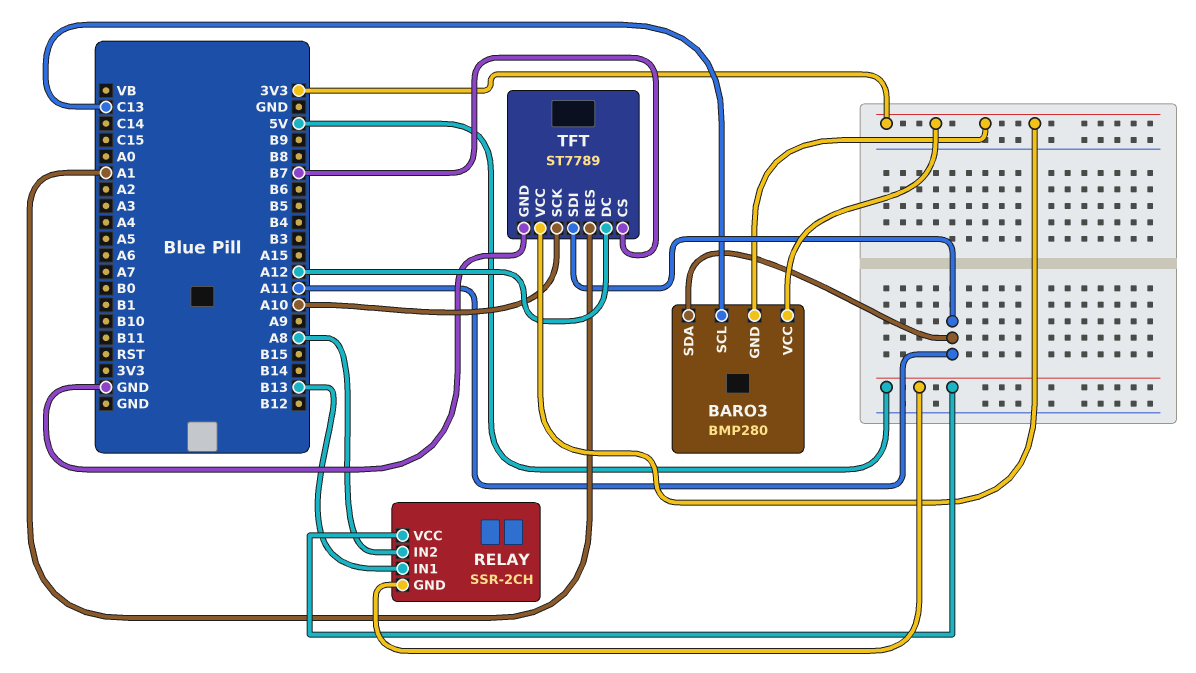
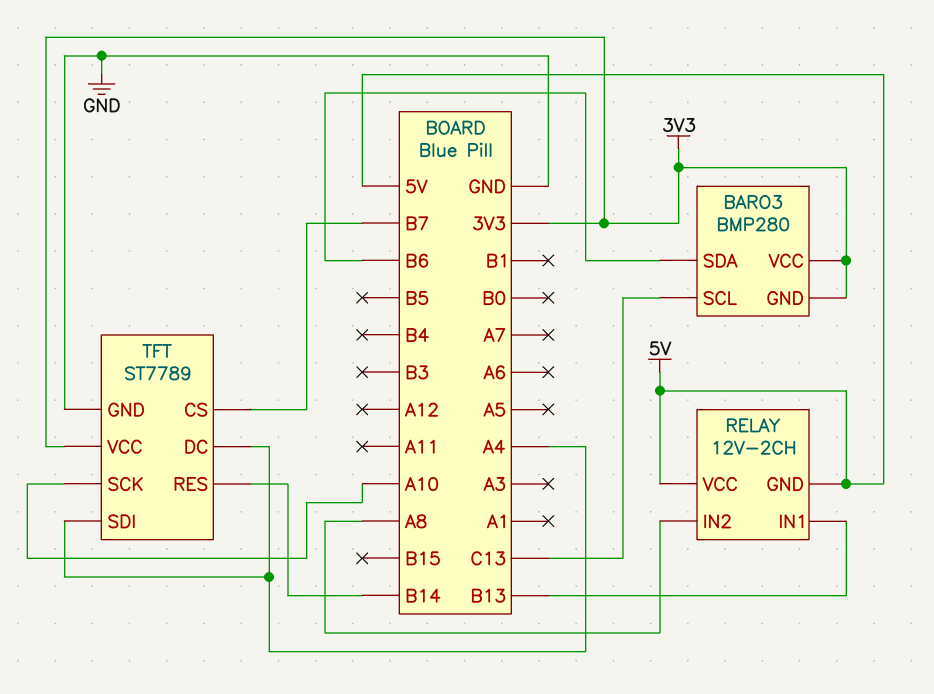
BARO3 pin SDA: A11 -> B6
RELAY: SSR-2CH -> 12V-2CH
TFT pin DC: A12 -> A4
TFT pin RES: A1 -> B14
TFT pin SDI: A11 -> A4

